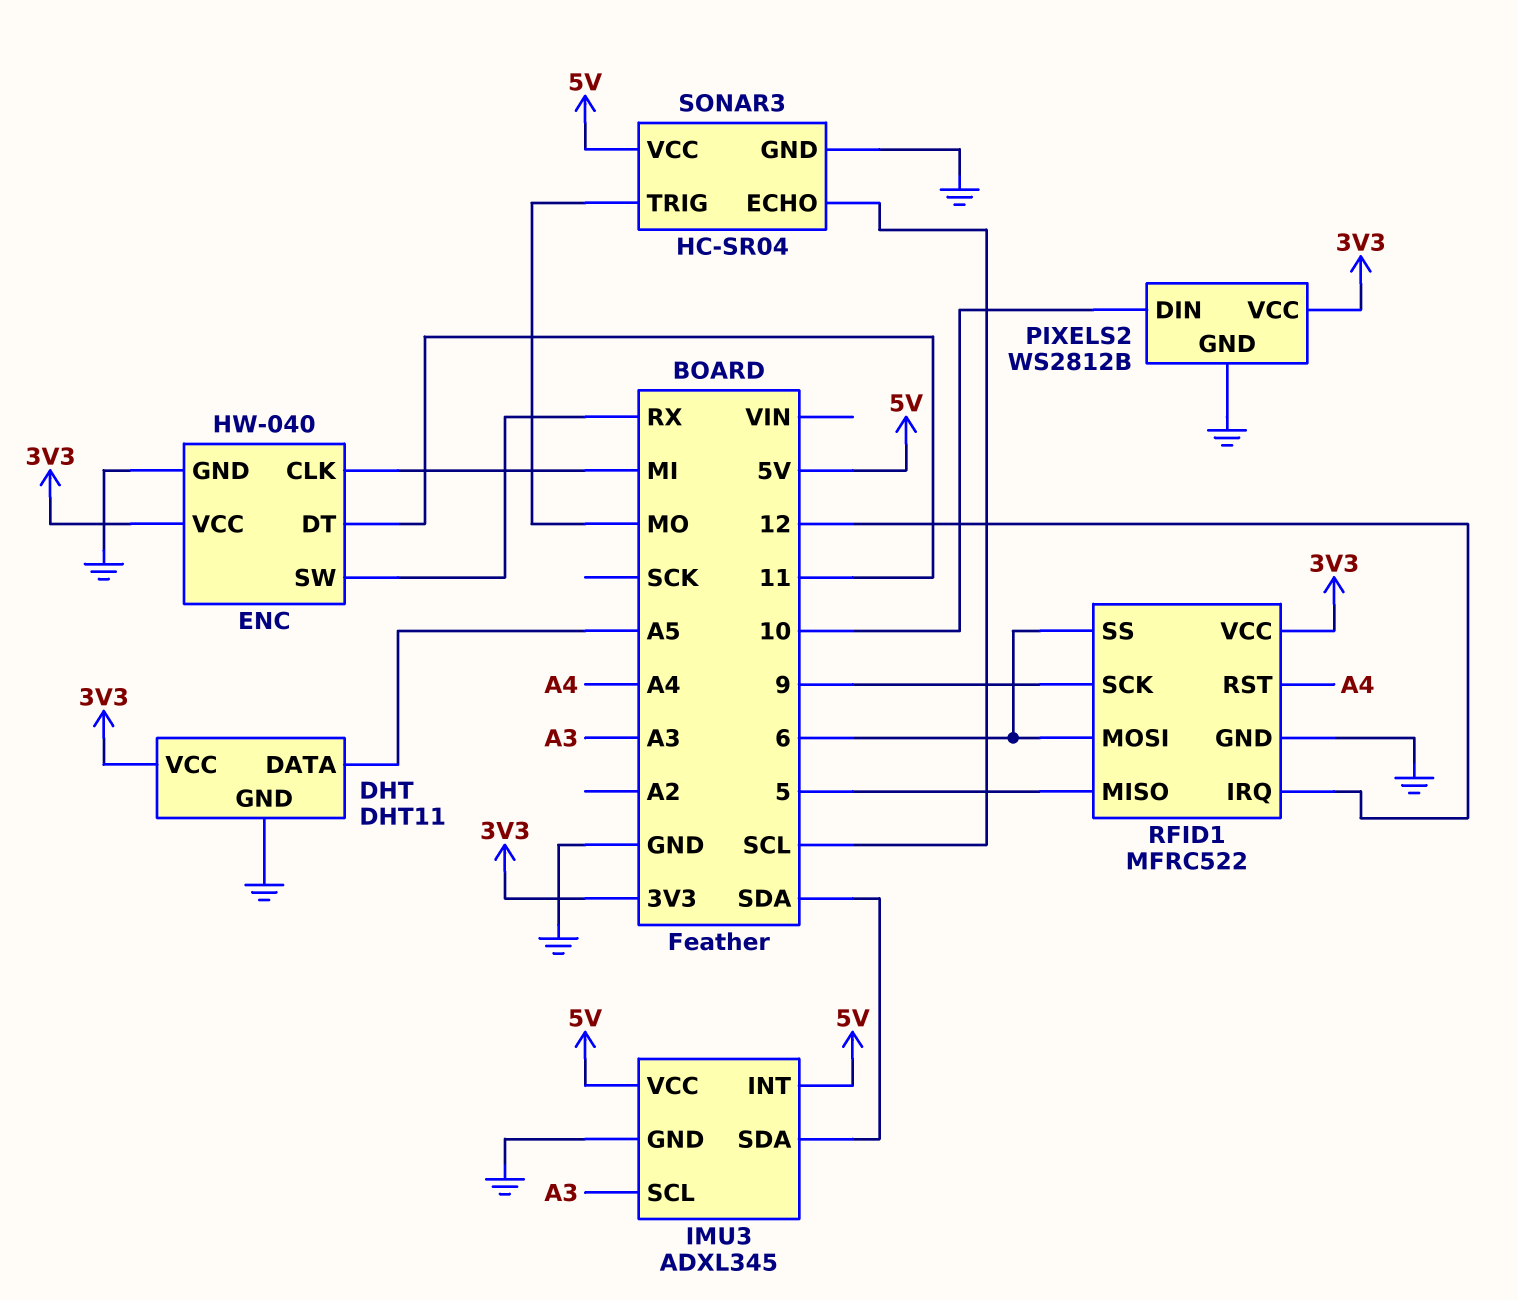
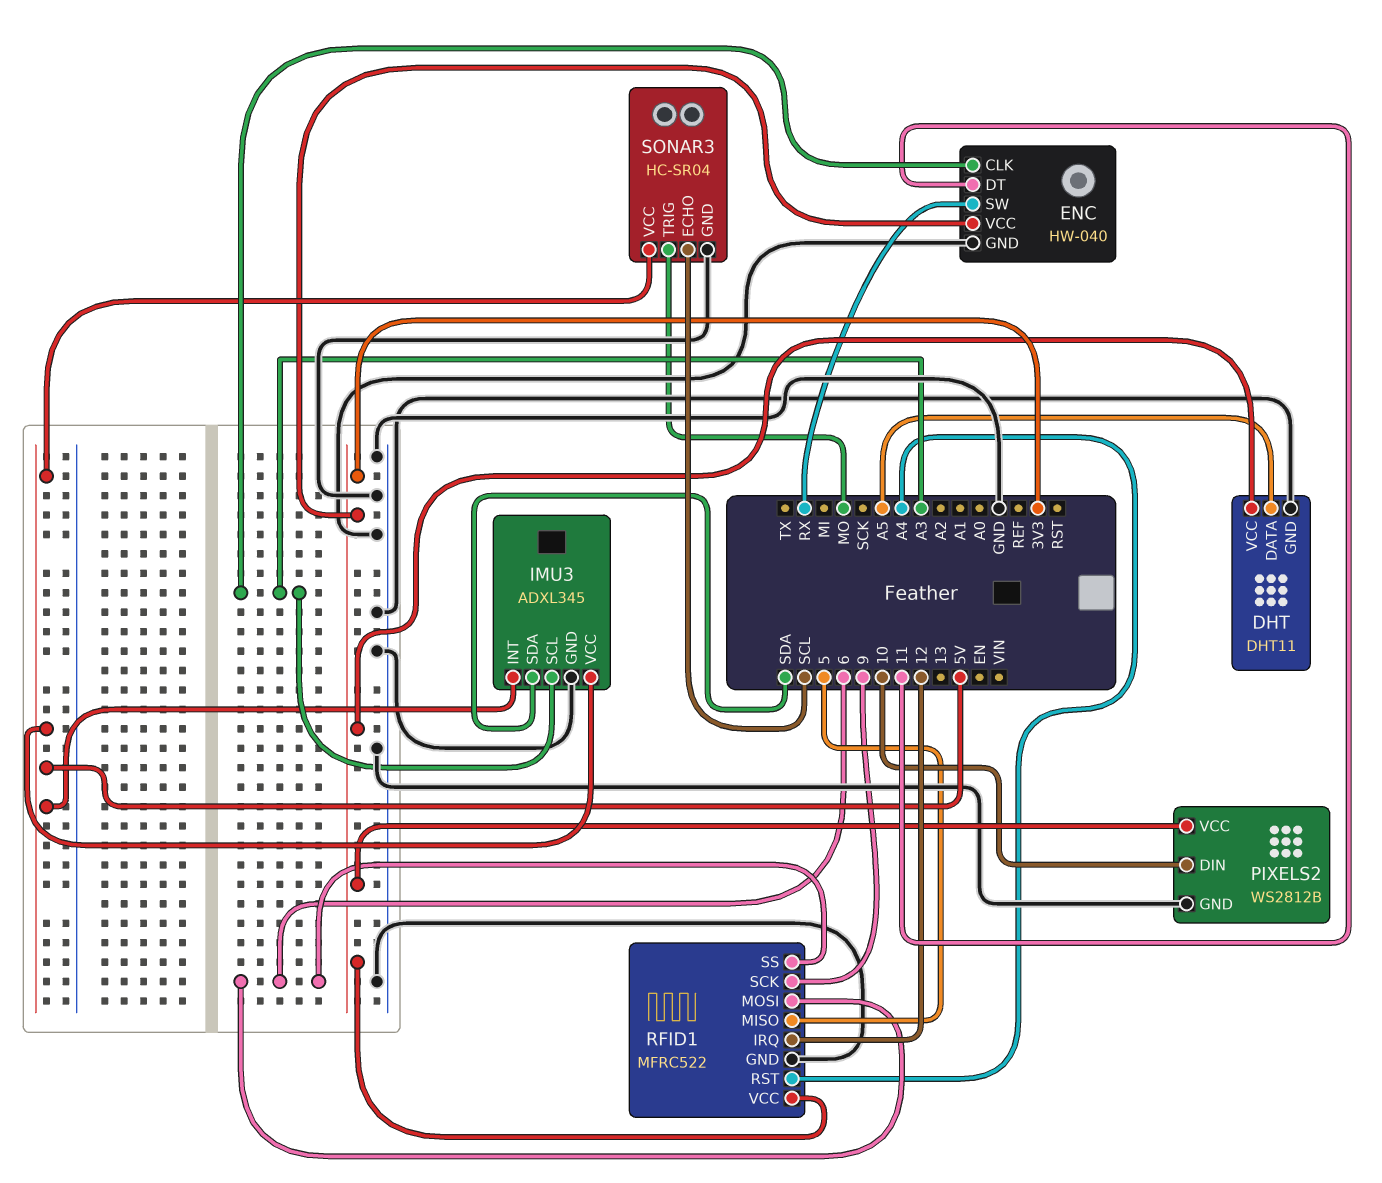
ENC pin CLK: MI -> A3

